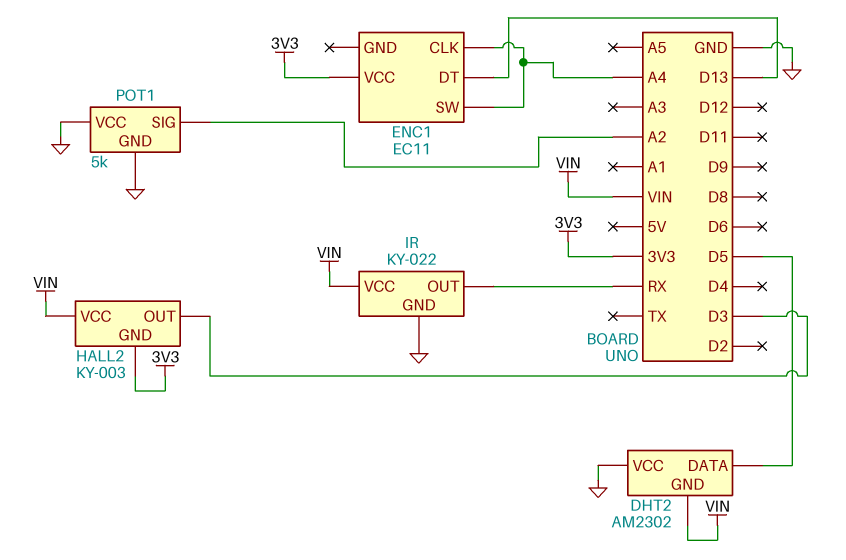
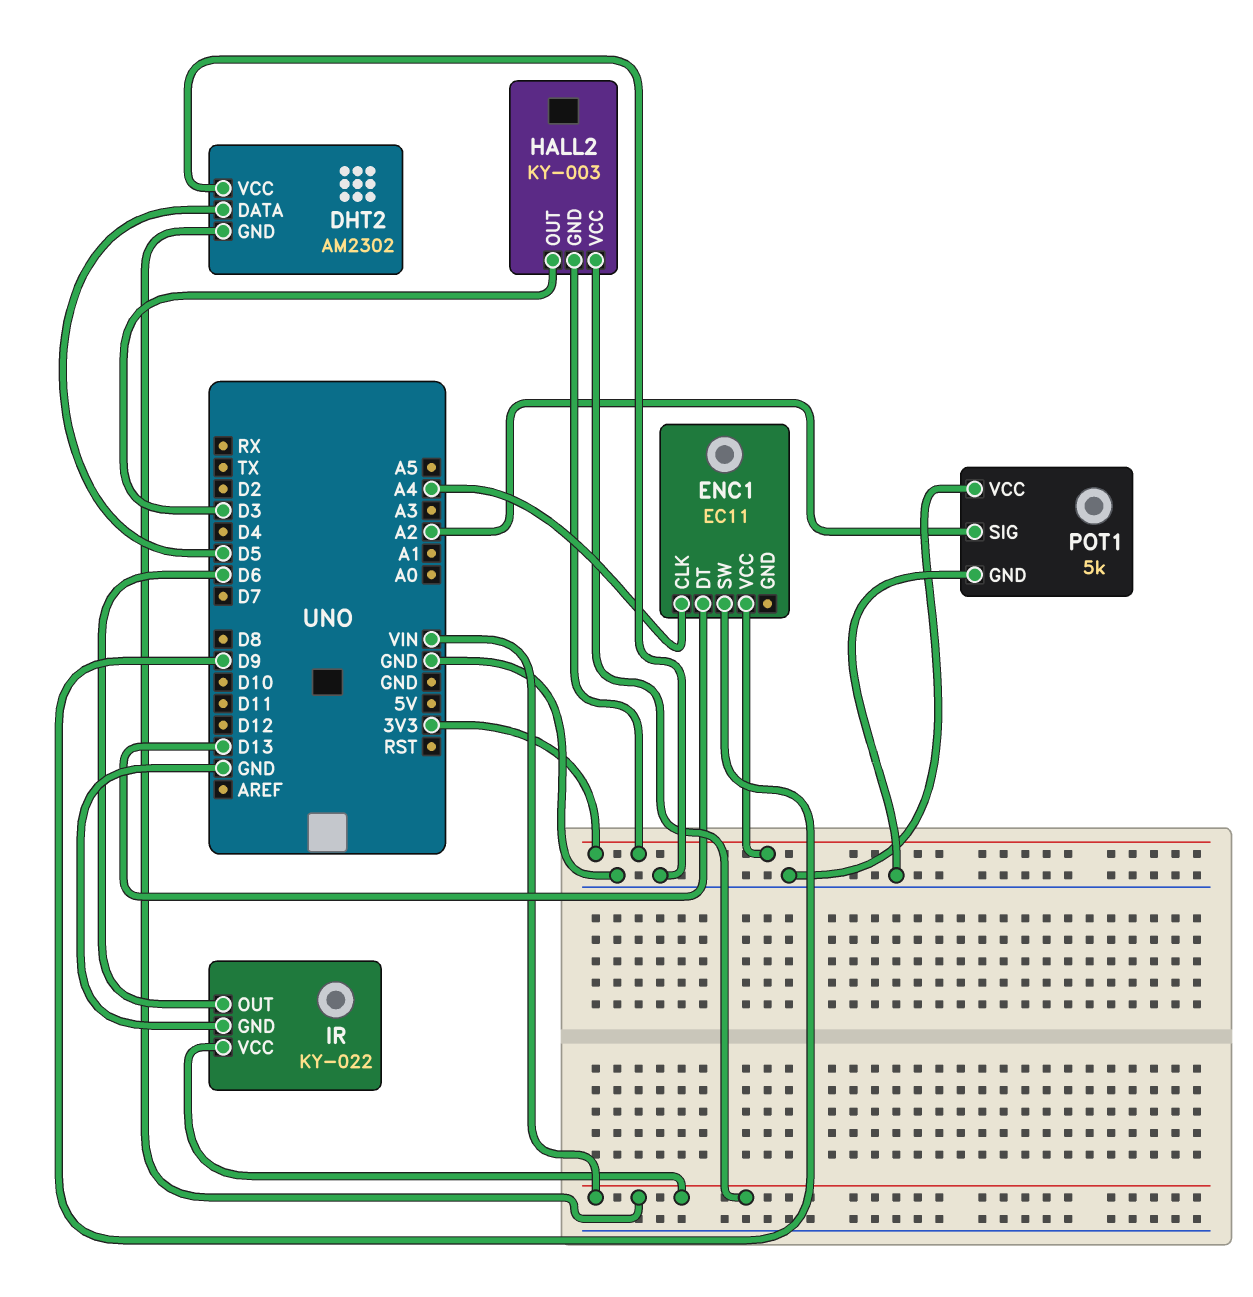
ENC1 pin SW: A4 -> D9
IR pin OUT: RX -> D6

